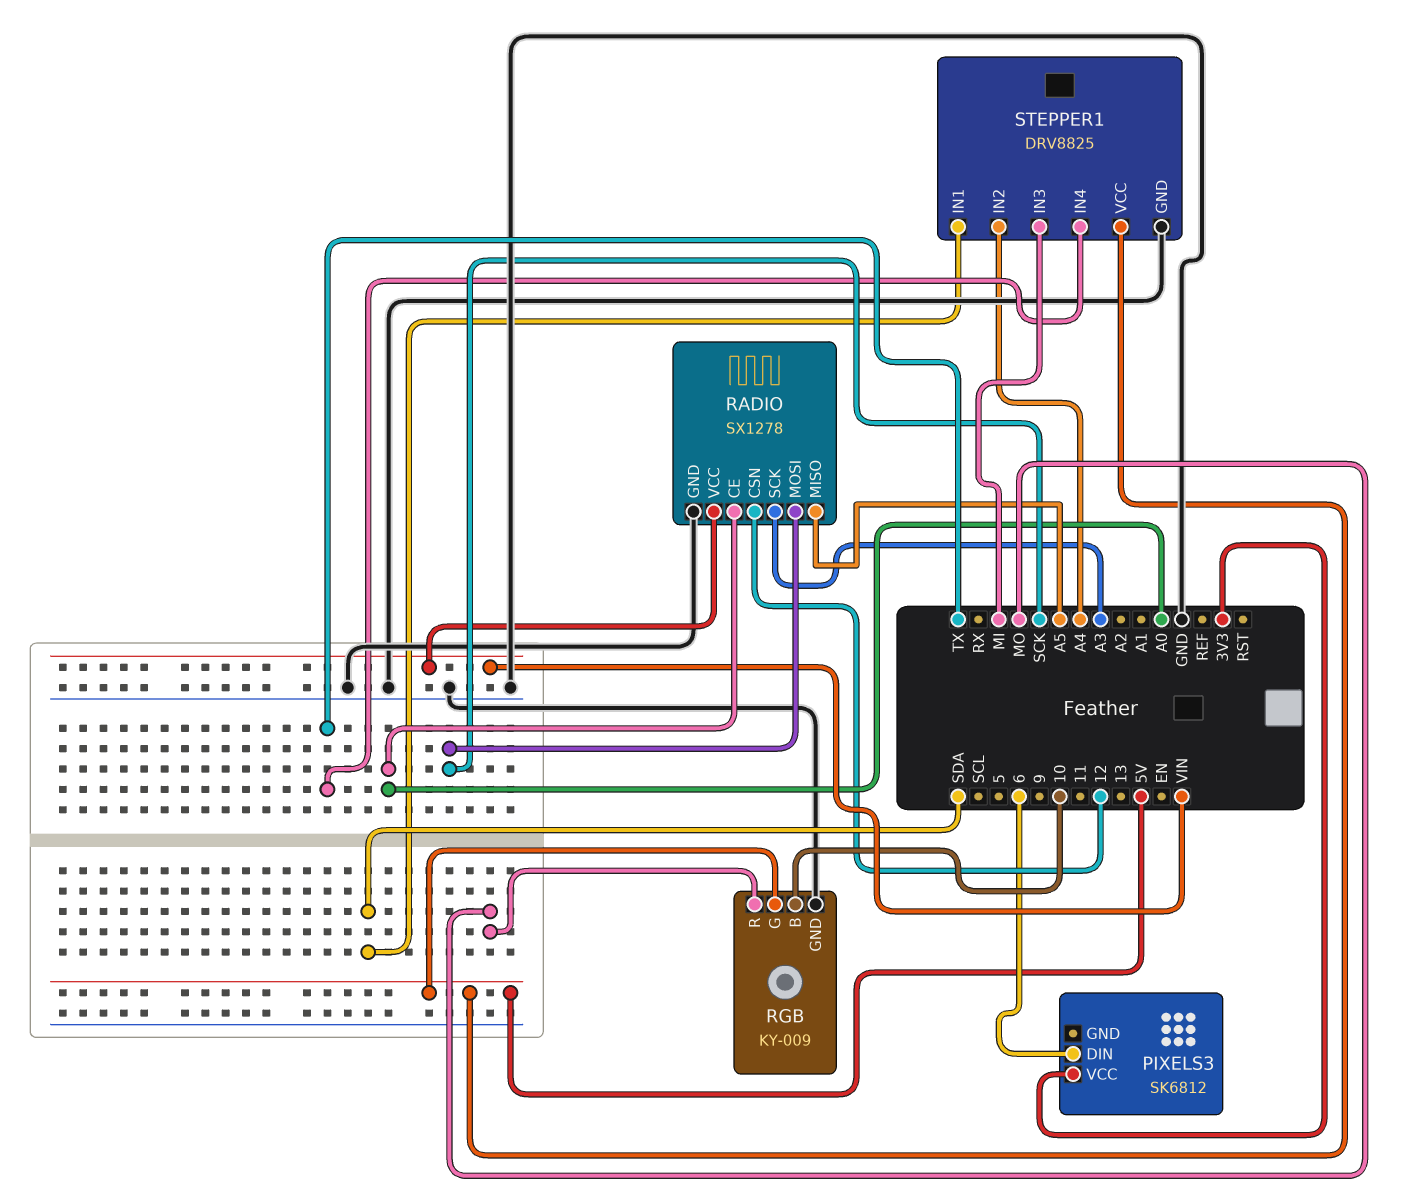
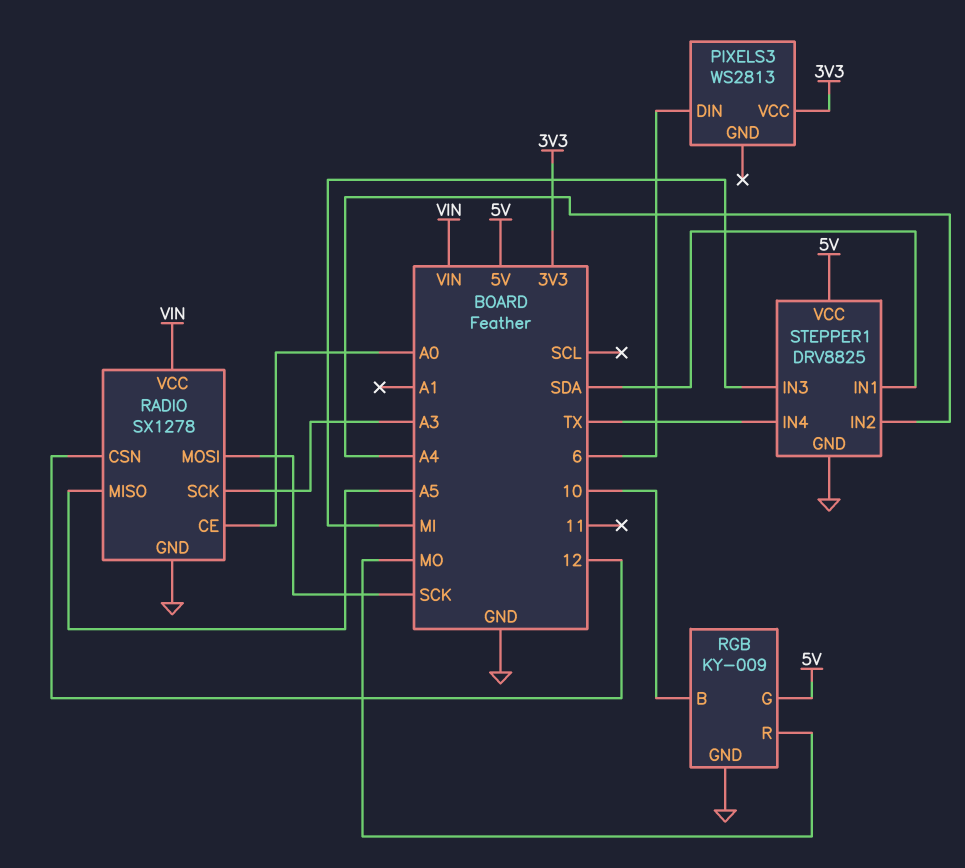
PIXELS3: SK6812 -> WS2813

